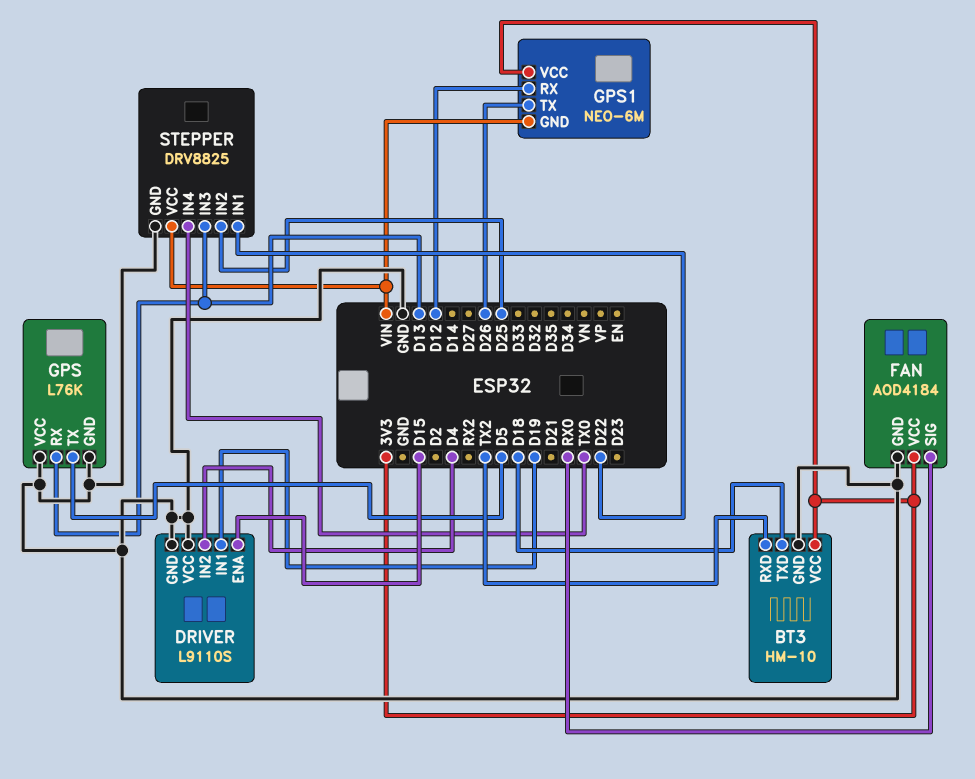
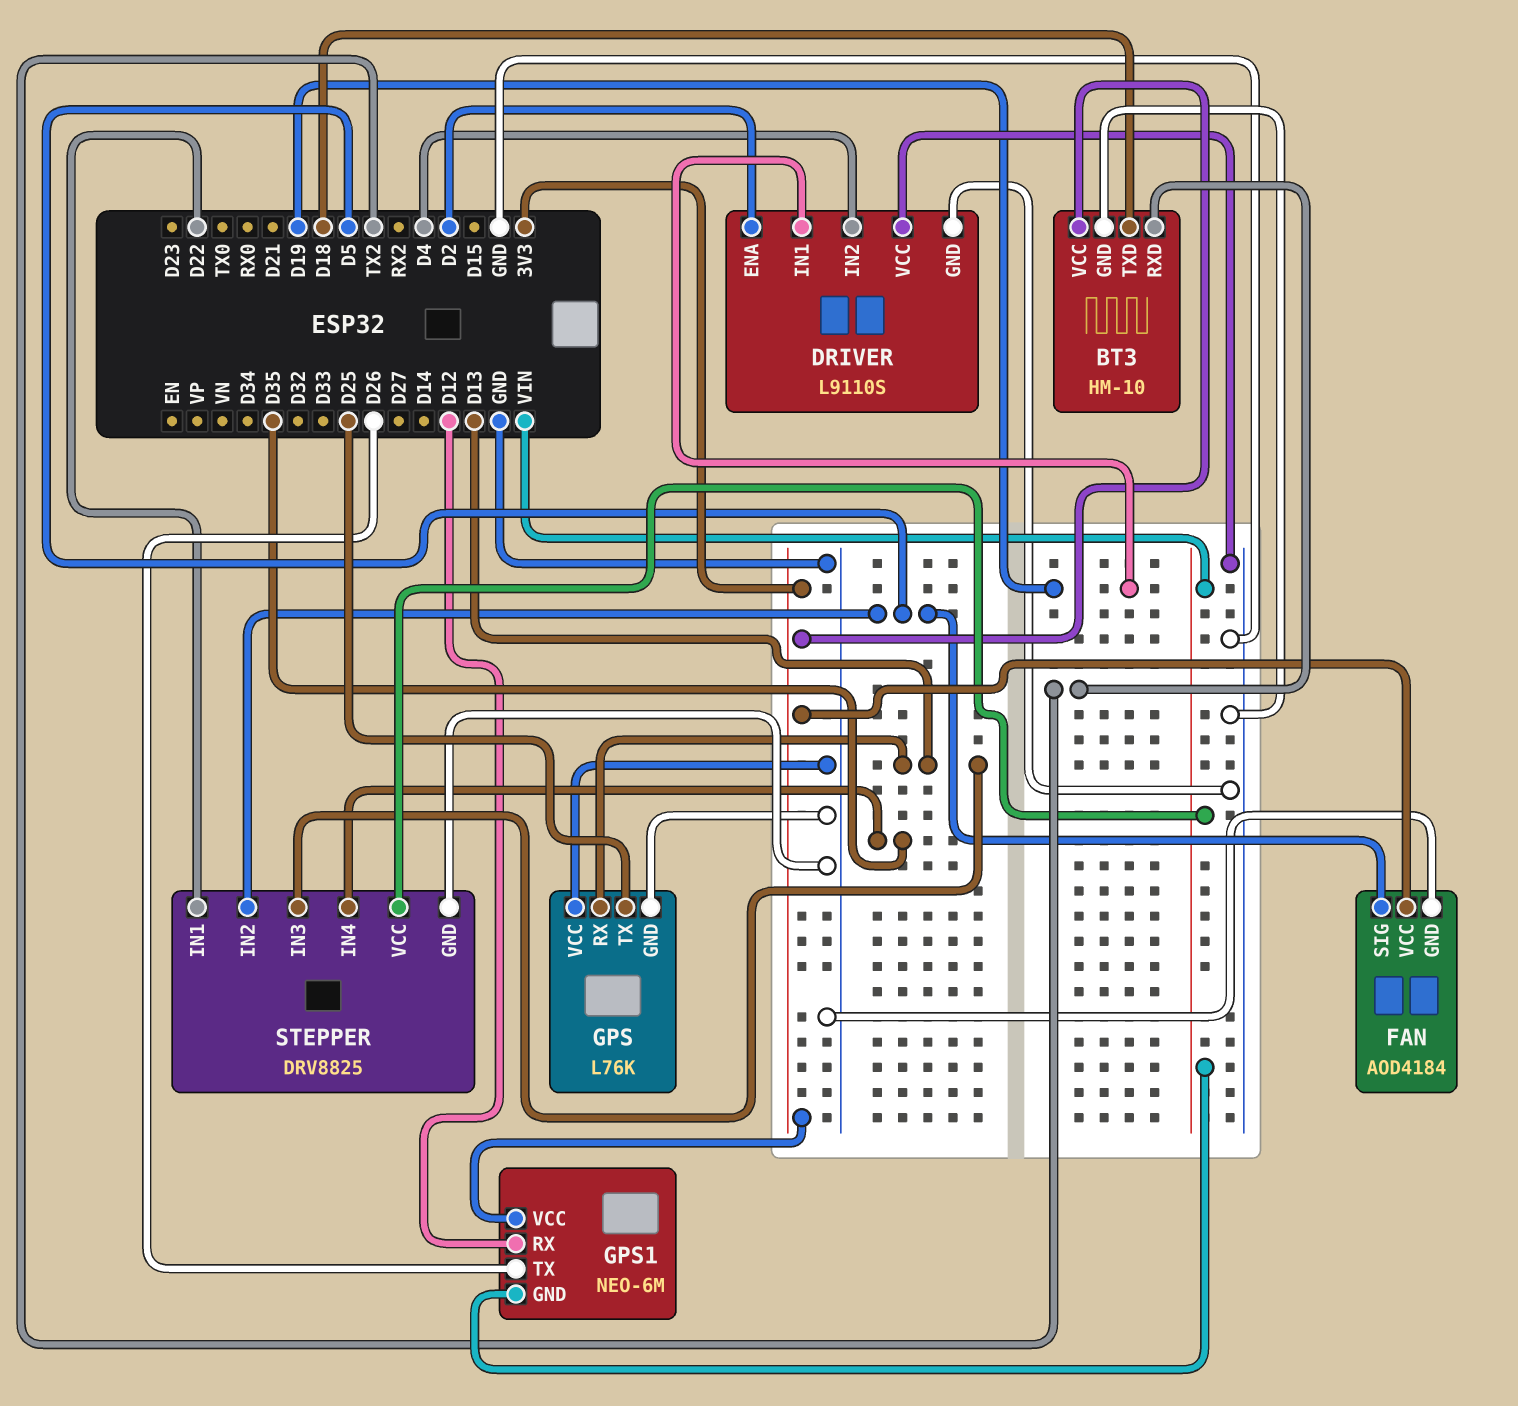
DRIVER pin ENA: D15 -> D2
FAN pin SIG: RX0 -> D5
GPS pin TX: D5 -> D25
STEPPER pin IN2: D25 -> D5
STEPPER pin IN4: TX0 -> D35

